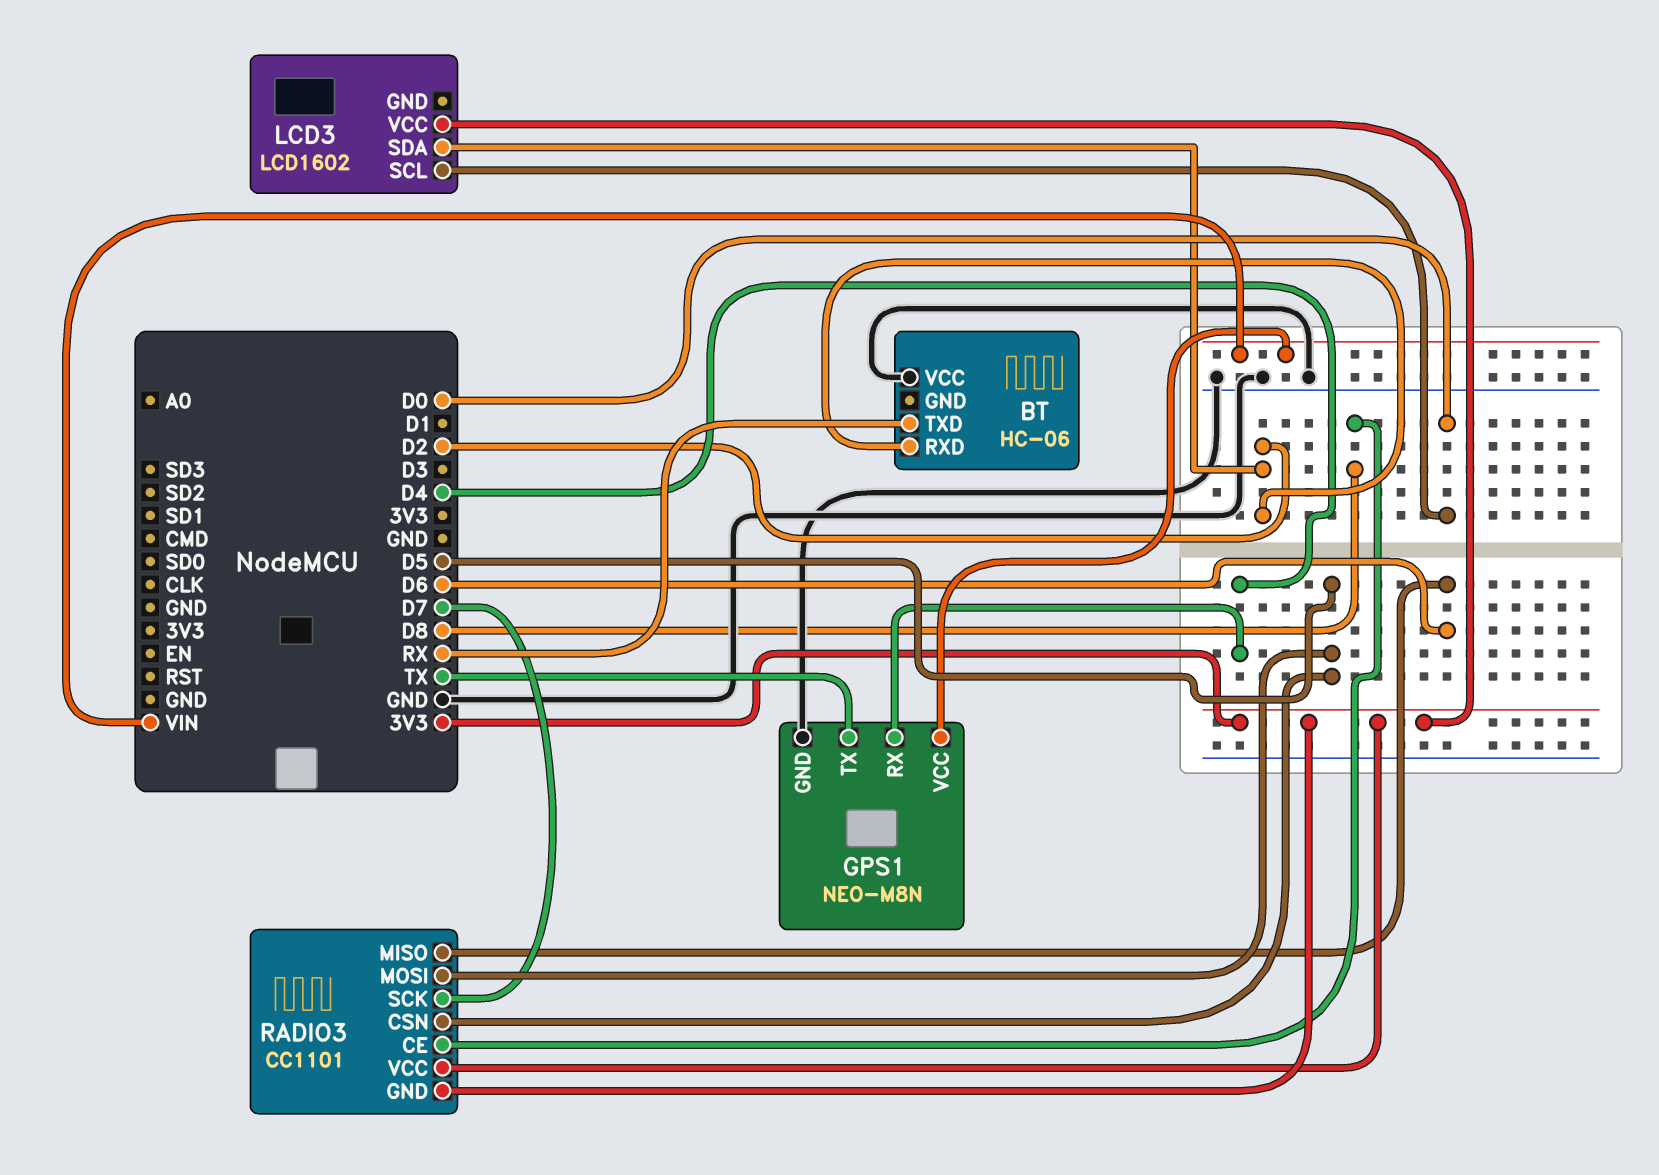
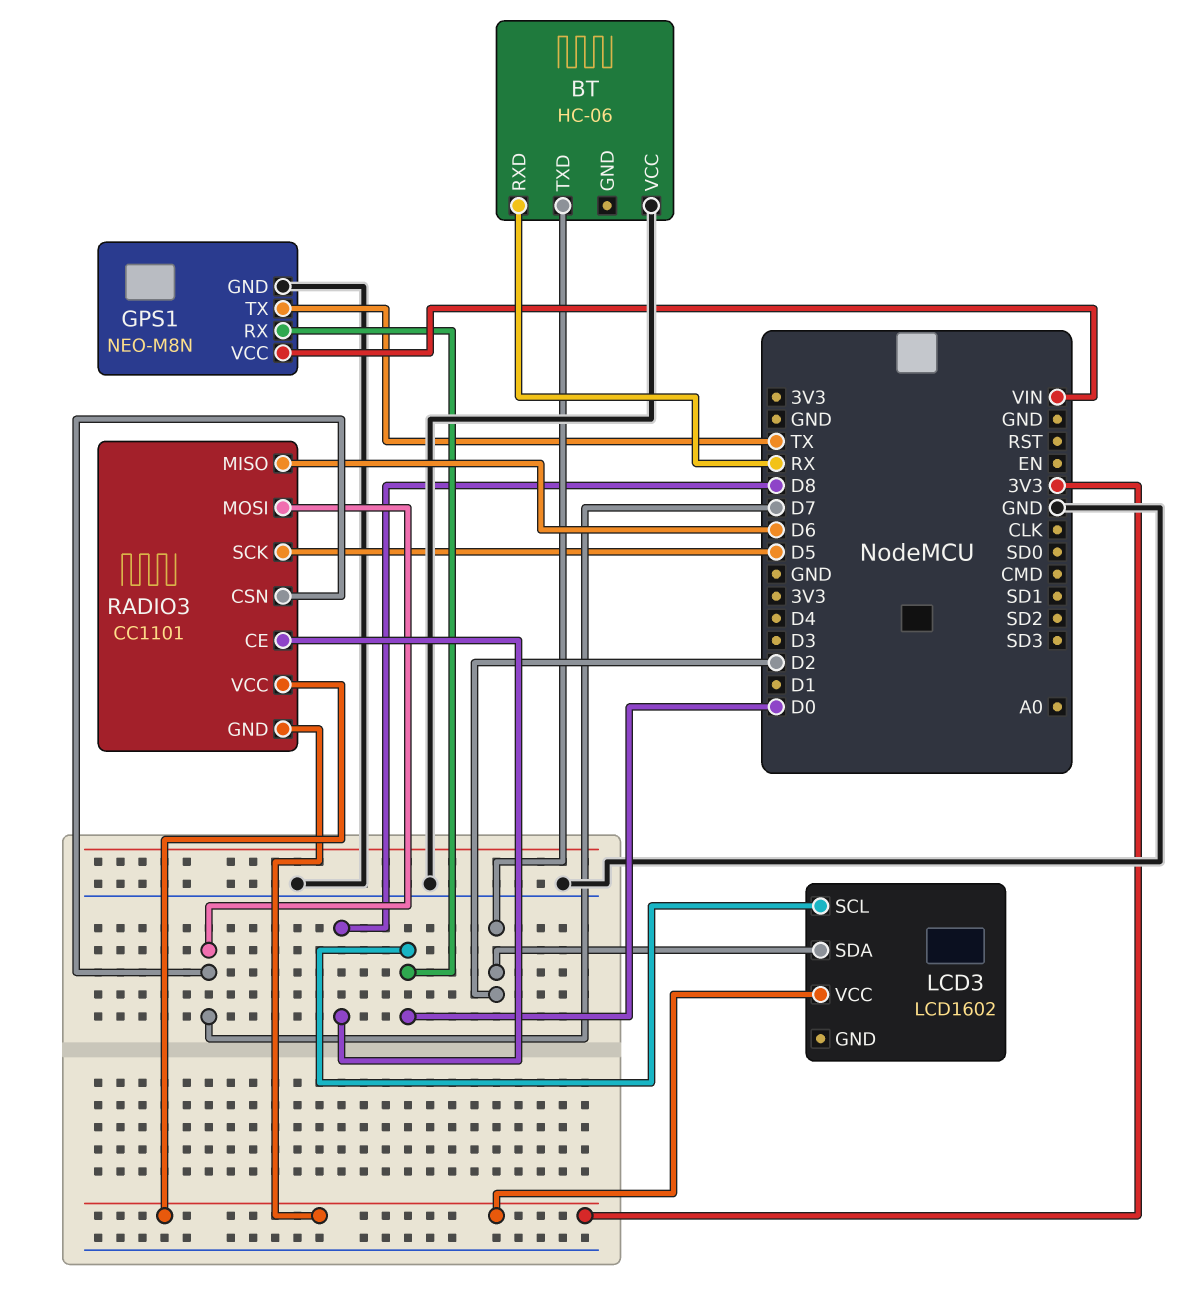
BT pin RXD: D2 -> RX
BT pin TXD: RX -> D2
GPS1 pin RX: D4 -> D0
RADIO3 pin CSN: D5 -> D7
RADIO3 pin MOSI: D5 -> D7
RADIO3 pin SCK: D7 -> D5

